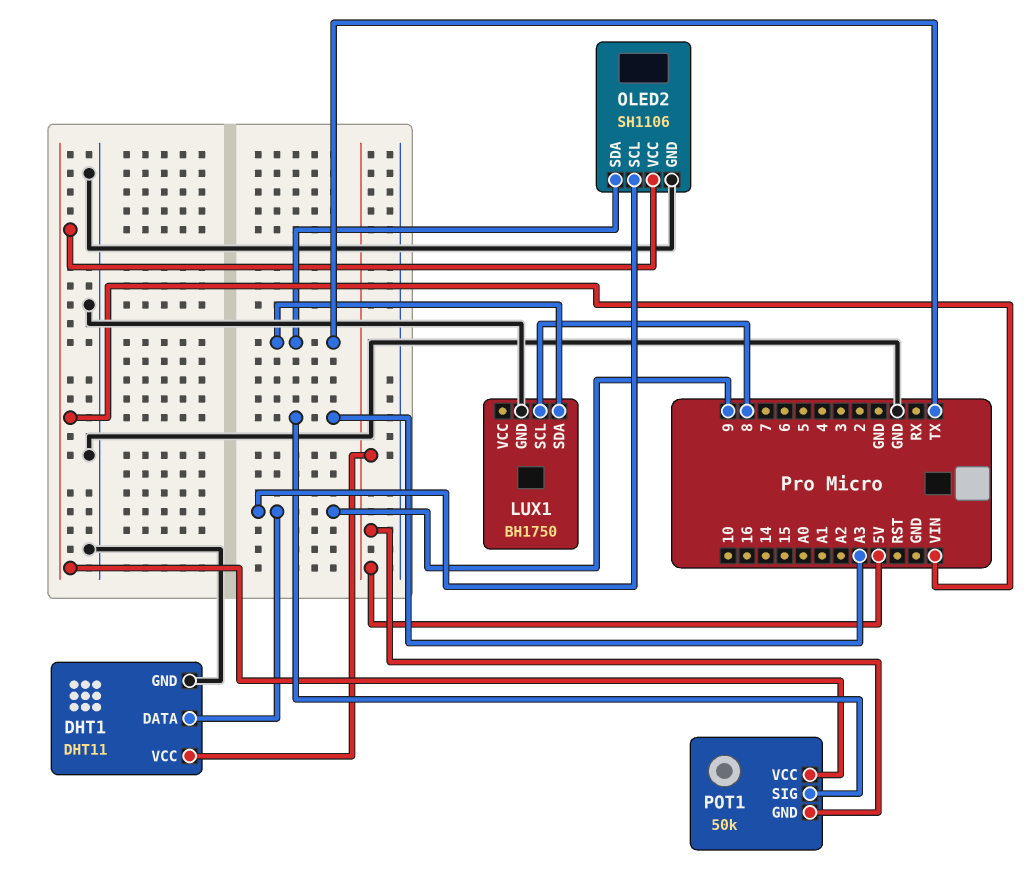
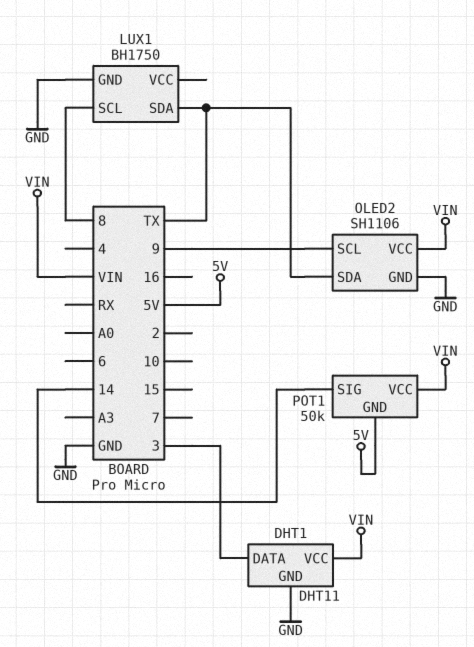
DHT1 pin DATA: 9 -> 3
DHT1 pin VCC: 5V -> VIN
POT1 pin SIG: A3 -> 14

